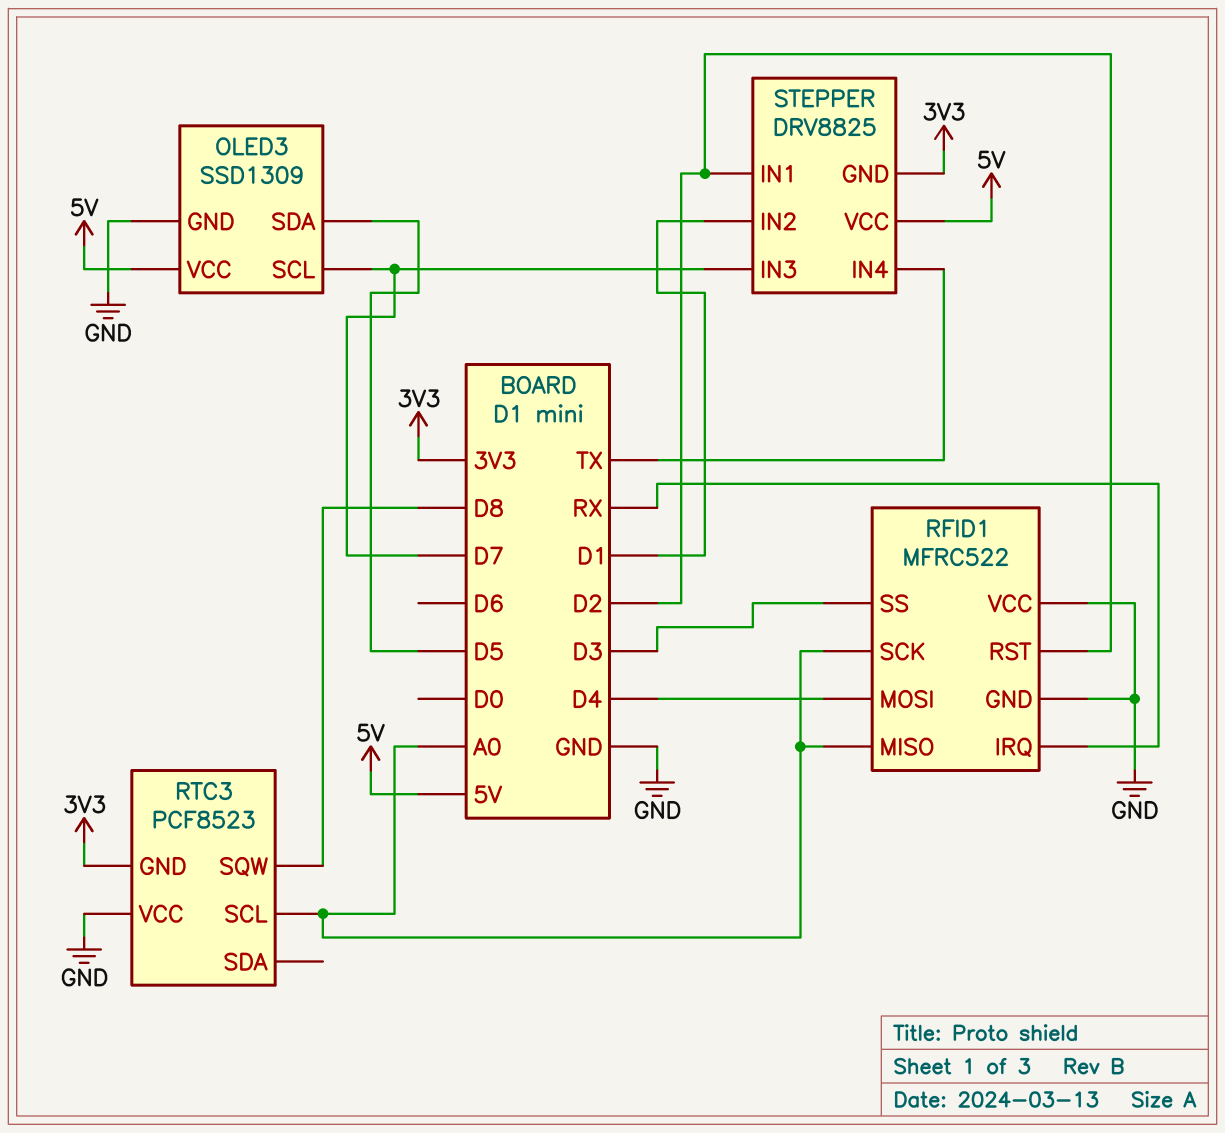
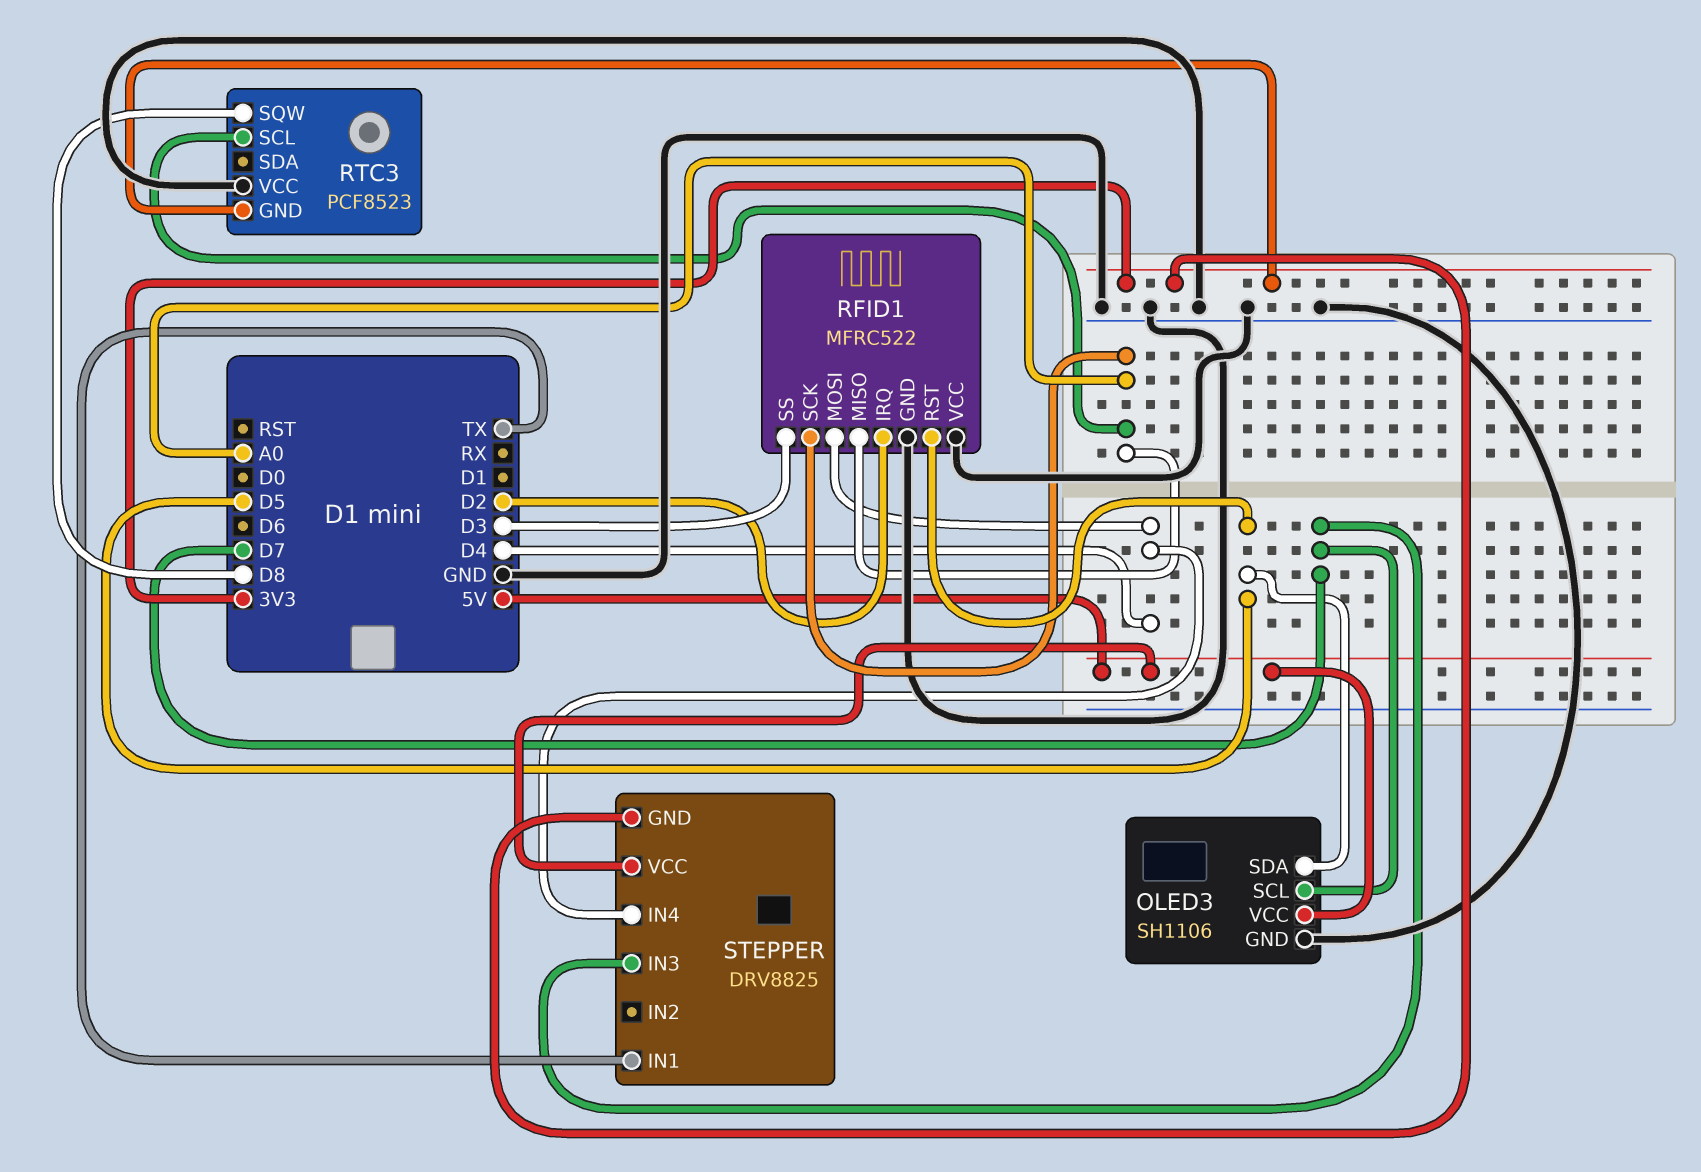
OLED3: SSD1309 -> SH1106
RFID1 pin IRQ: RX -> D2
RFID1 pin RST: D2 -> D5
STEPPER pin IN1: D2 -> TX
STEPPER pin IN2: D1 -> none
STEPPER pin IN4: TX -> D4

